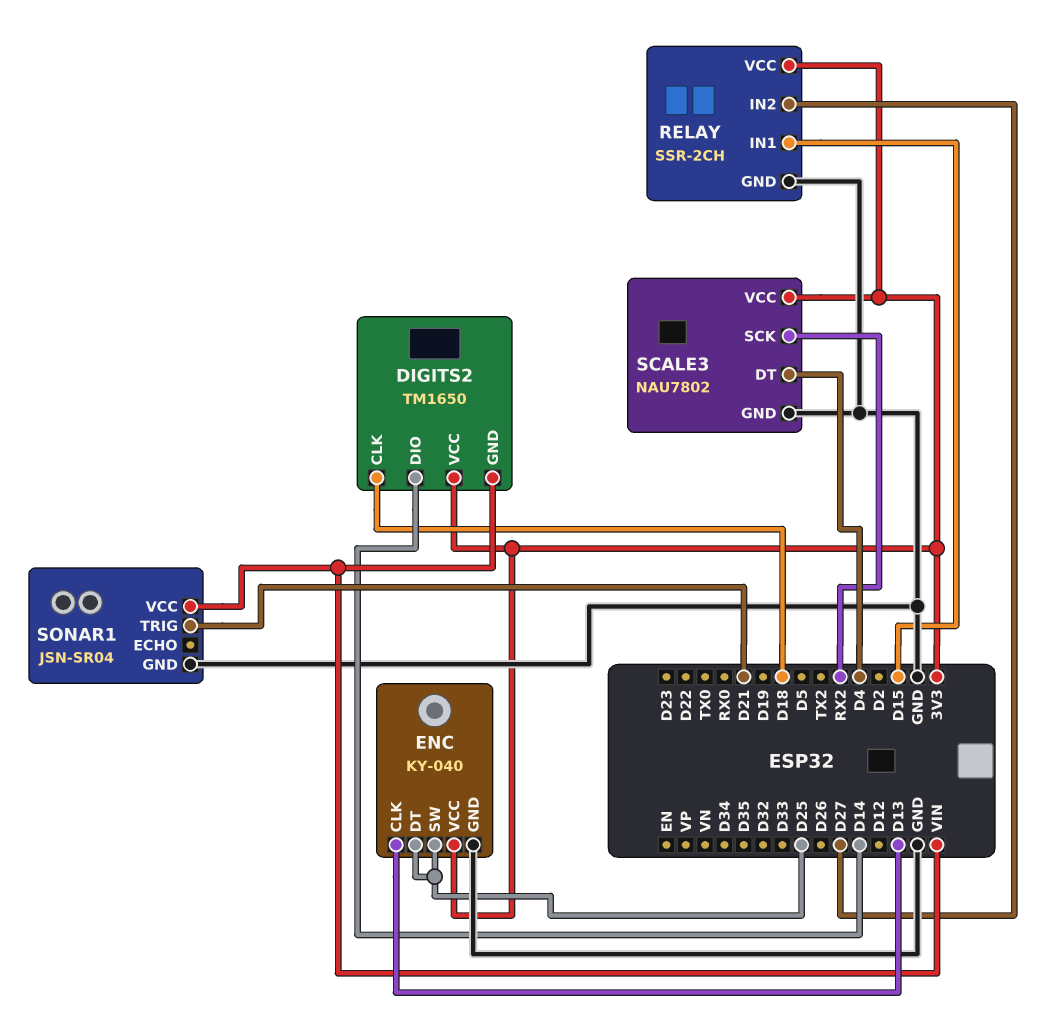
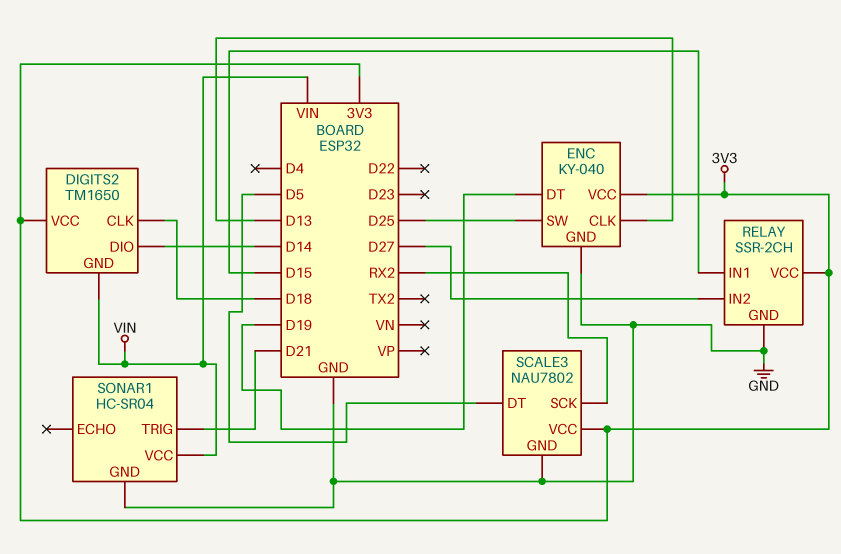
ENC pin DT: D25 -> D19
SCALE3 pin DT: D4 -> D5
SONAR1: JSN-SR04 -> HC-SR04

